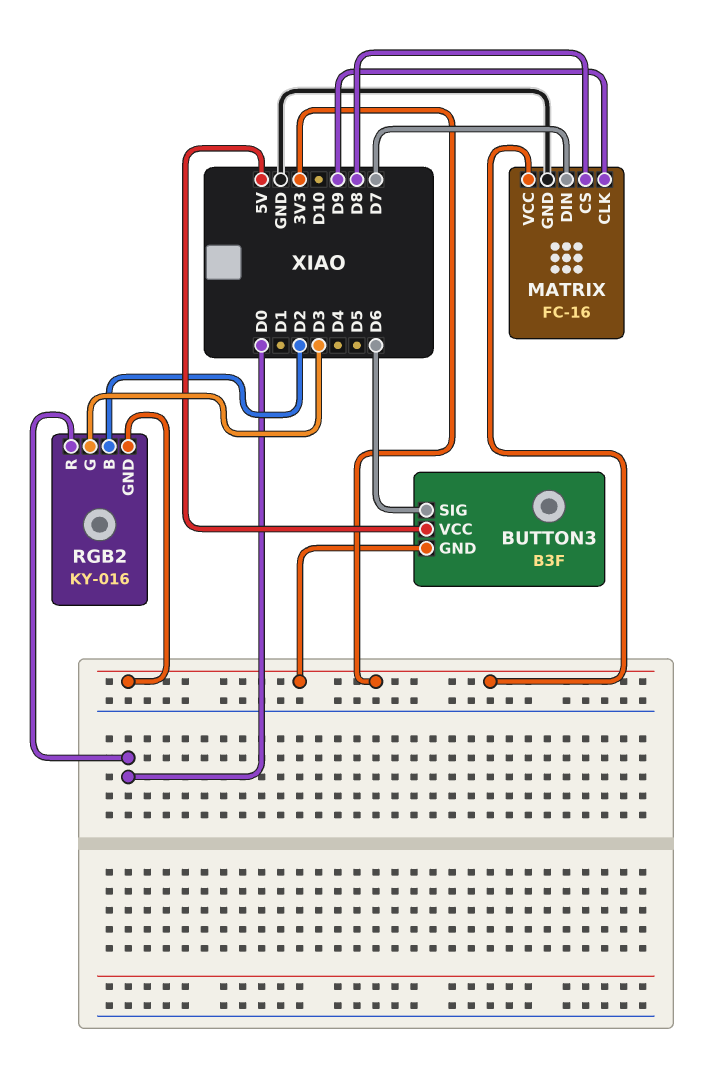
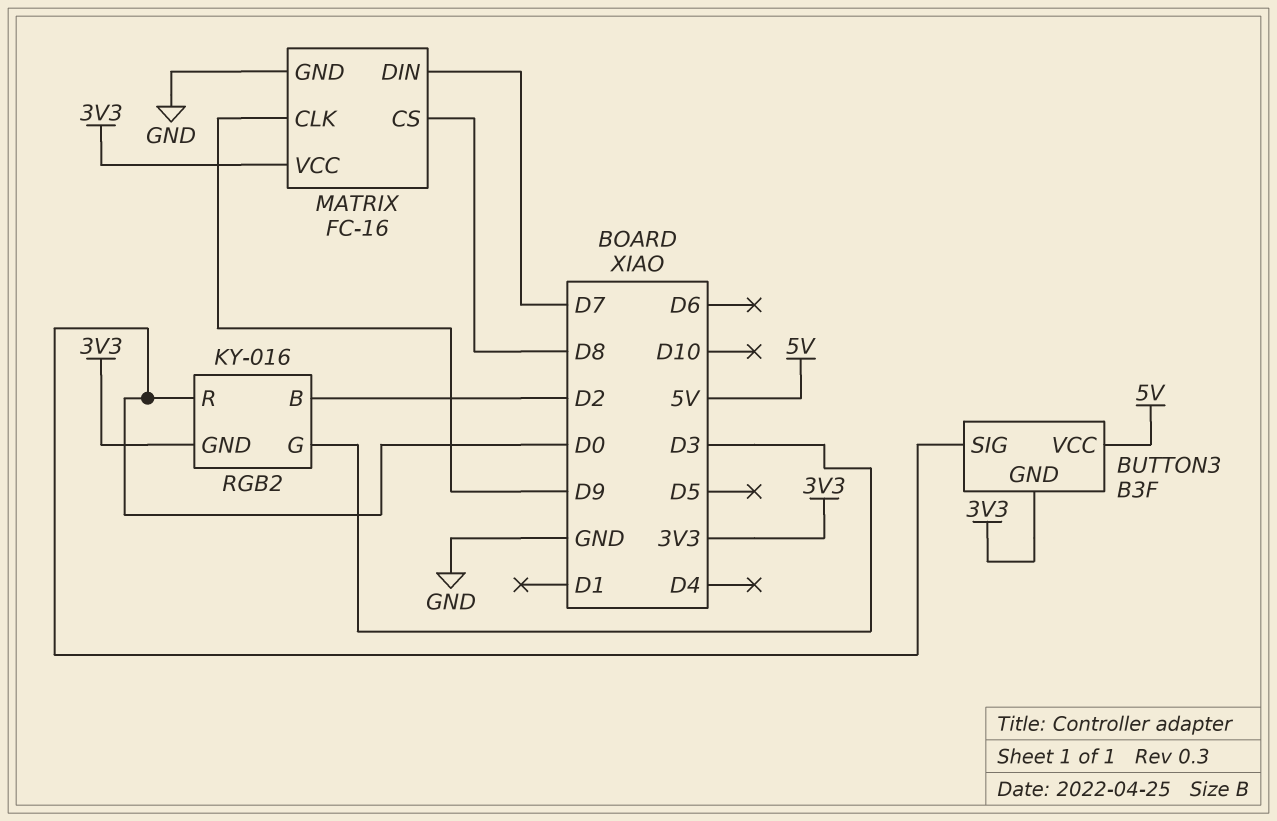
BUTTON3 pin SIG: D6 -> D0

